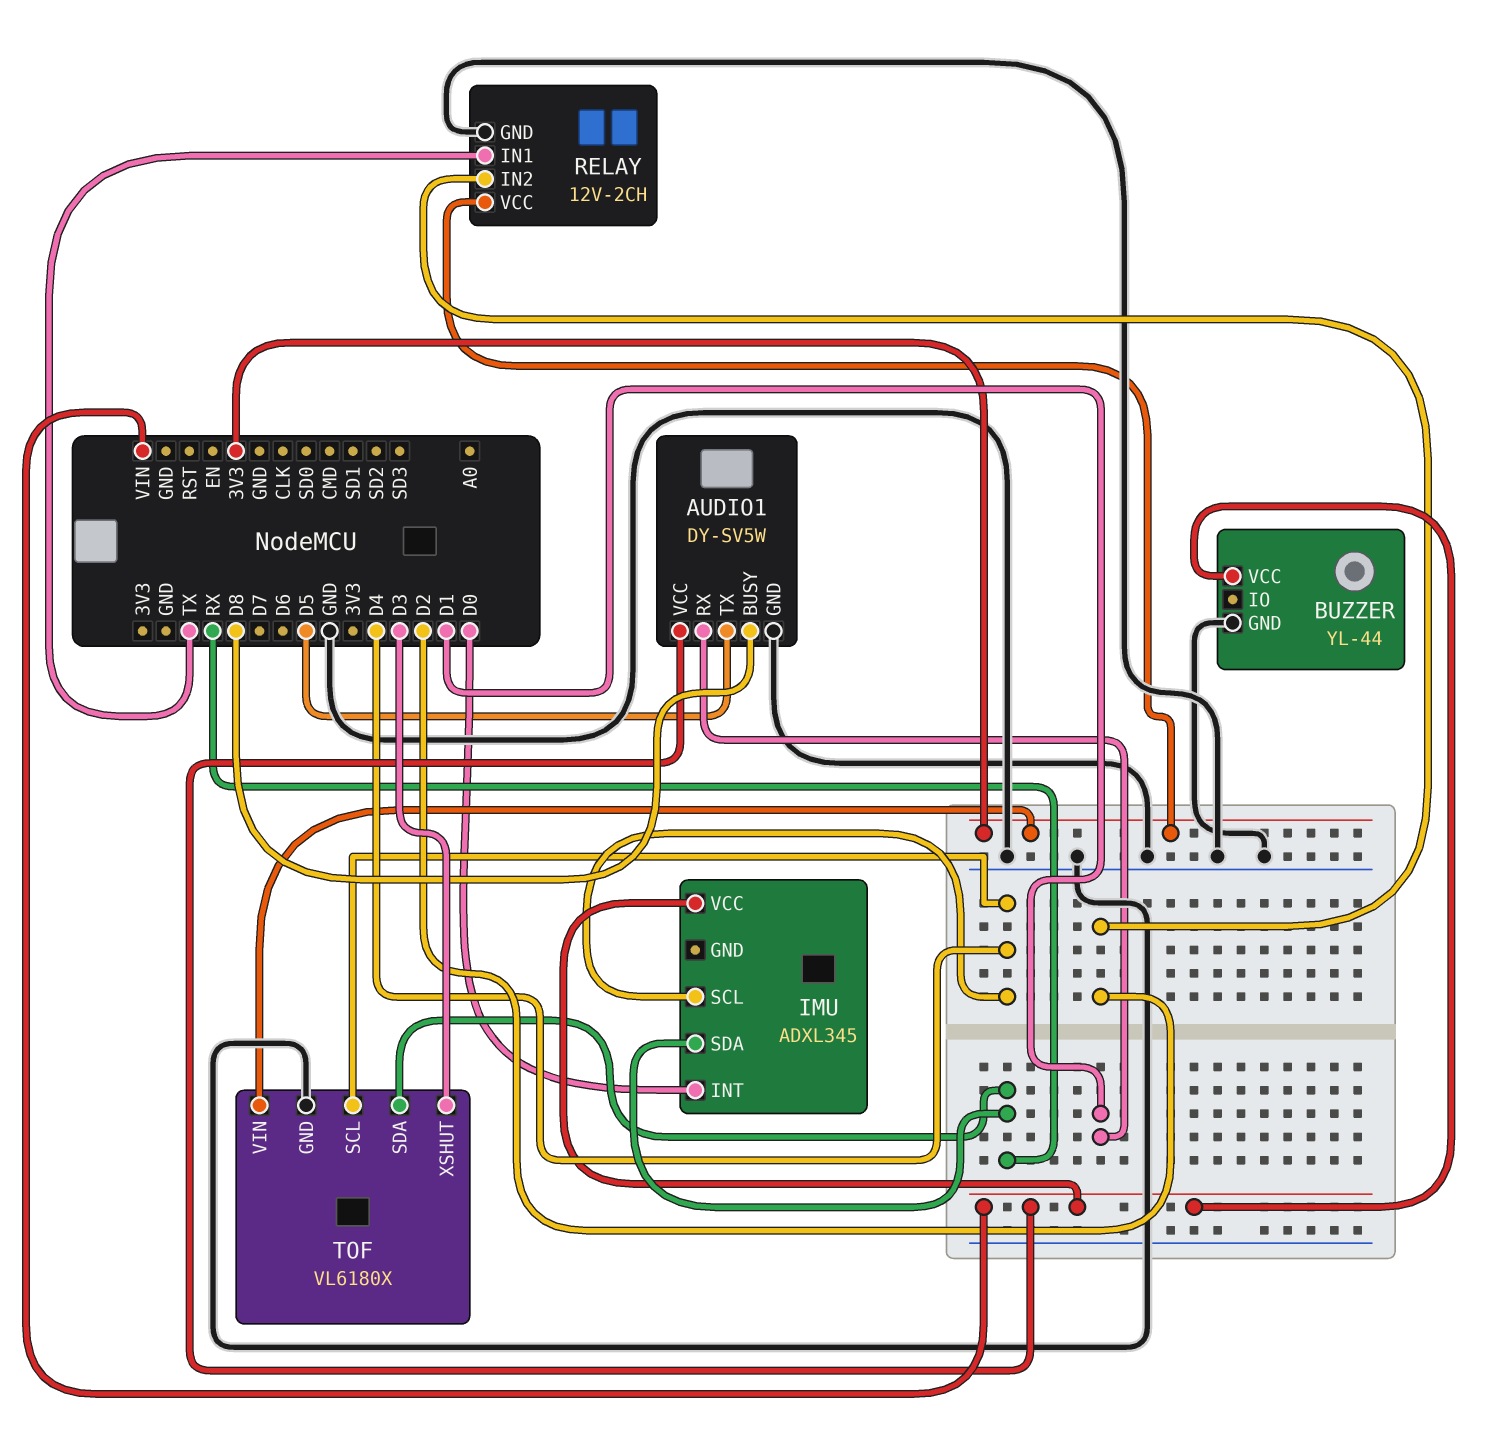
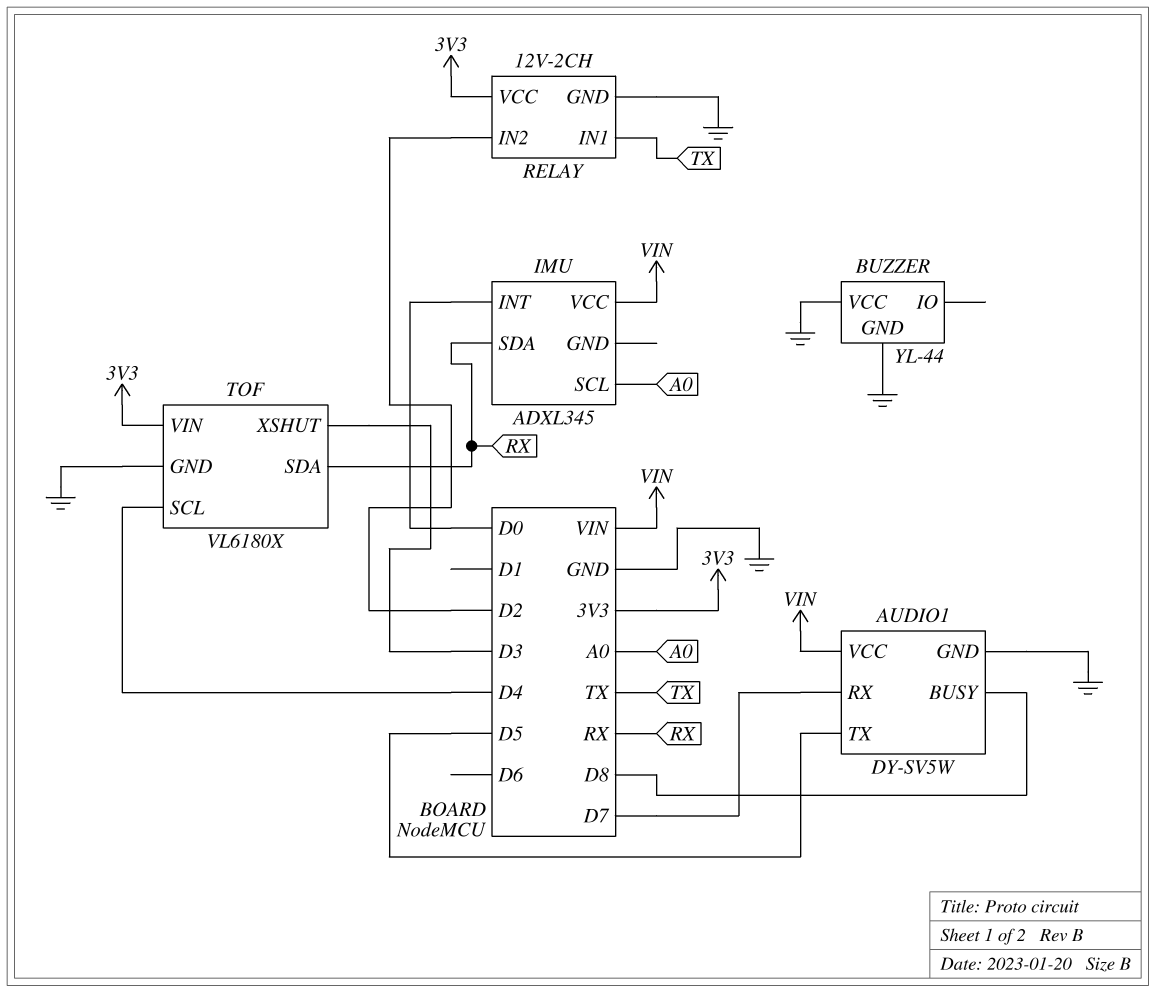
AUDIO1 pin RX: D1 -> D7
BUZZER pin VCC: VIN -> GND
IMU pin SCL: D4 -> A0

